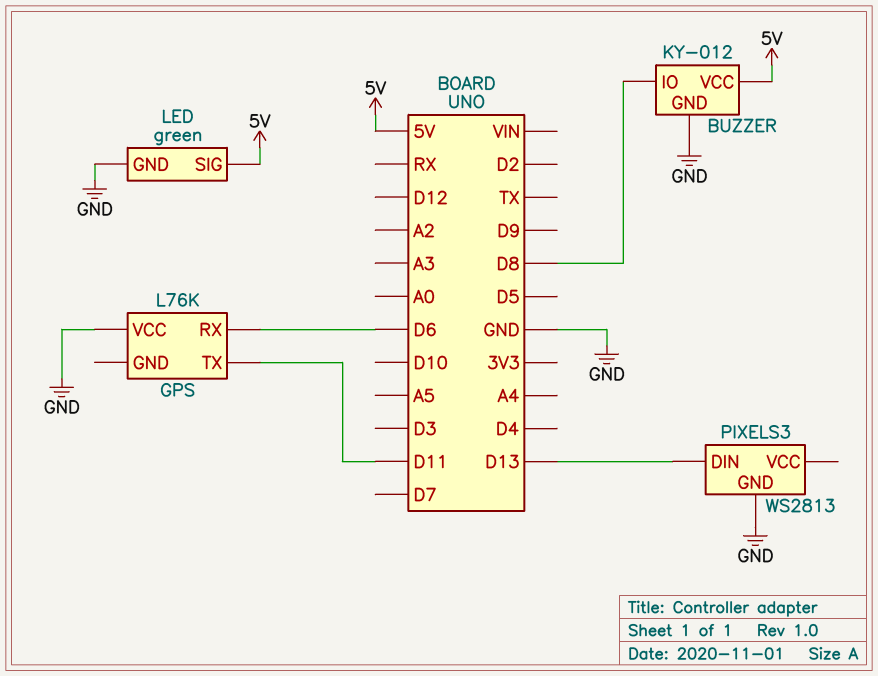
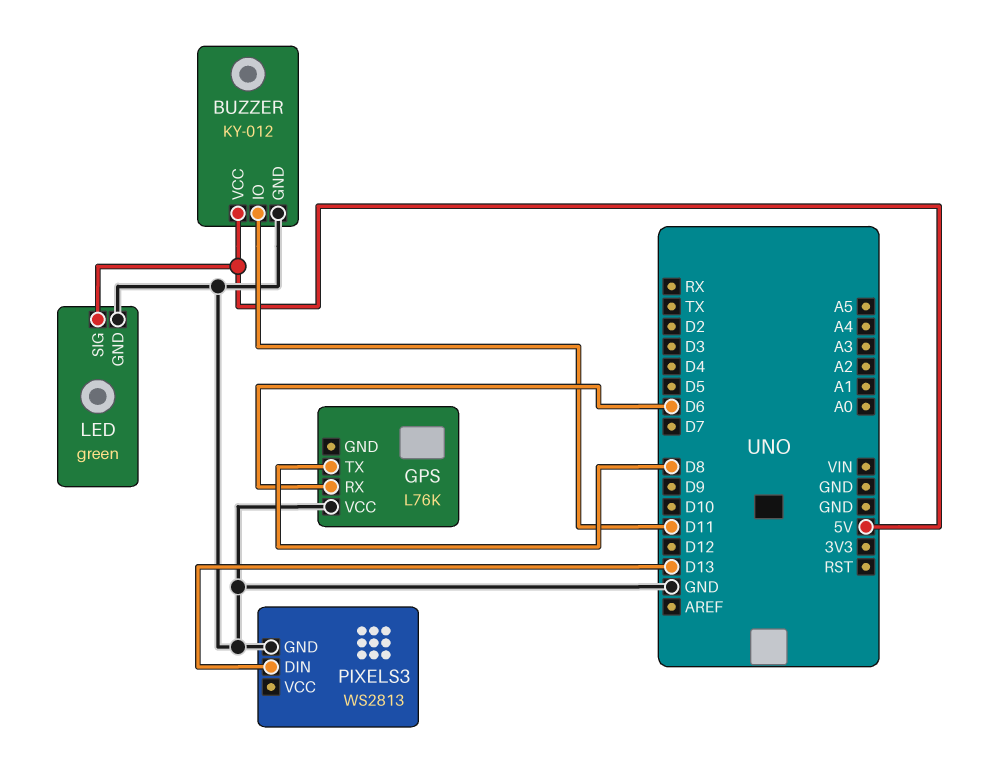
BUZZER pin IO: D8 -> D11
GPS pin TX: D11 -> D8

